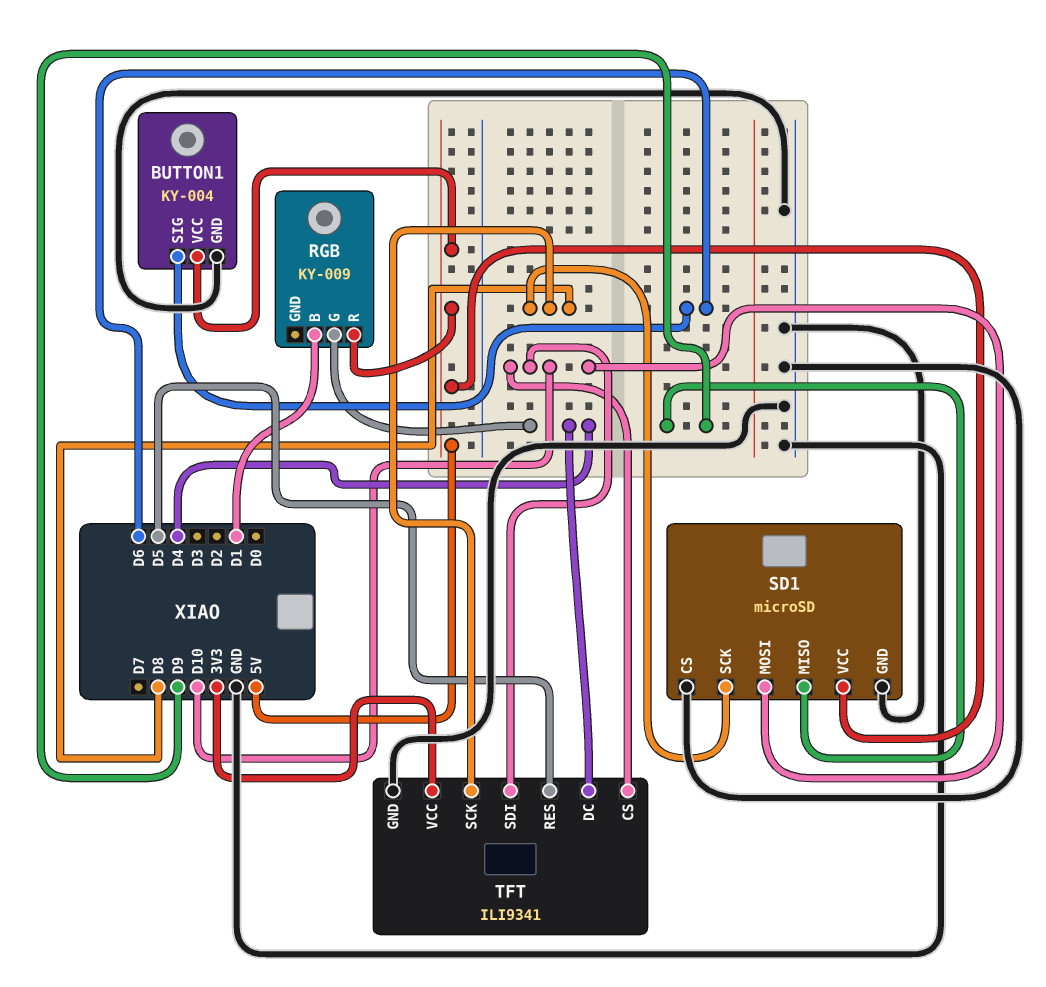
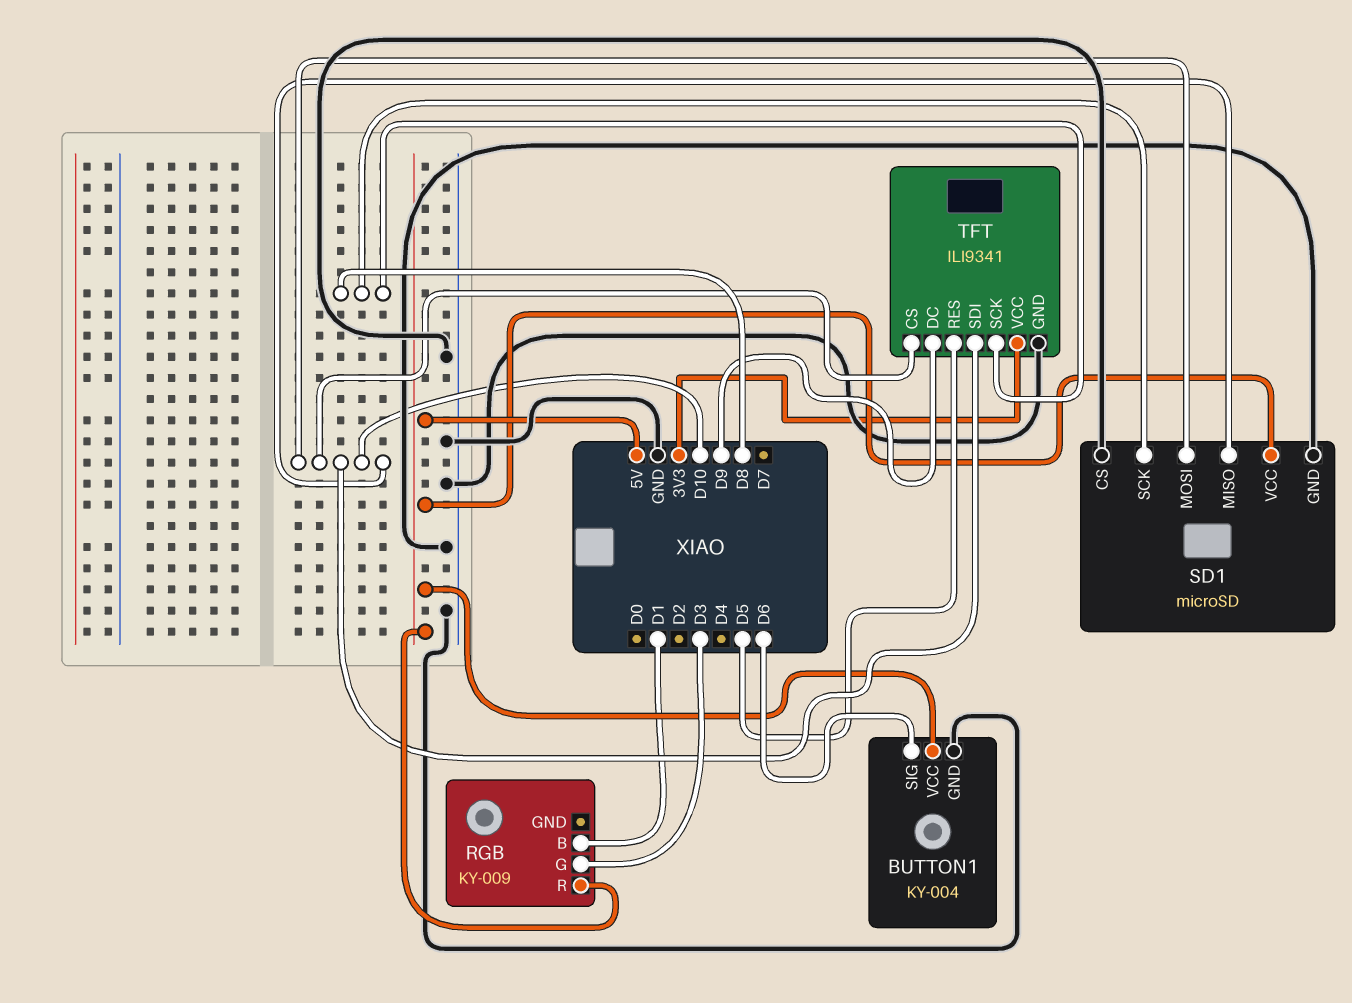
RGB pin G: D4 -> D3
SD1 pin MISO: D9 -> D10
TFT pin DC: D4 -> D9

